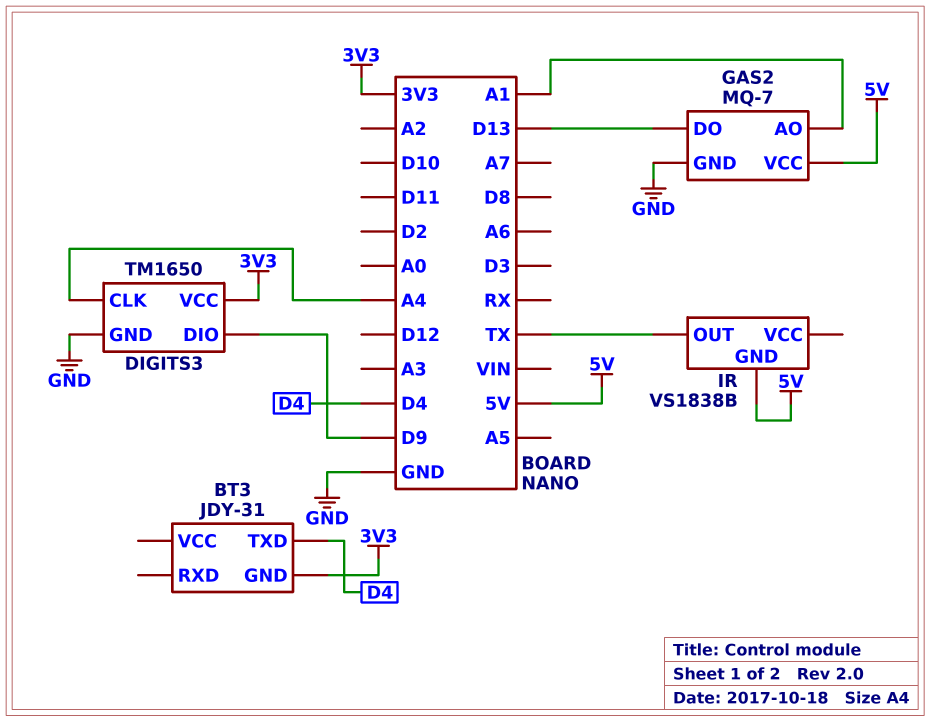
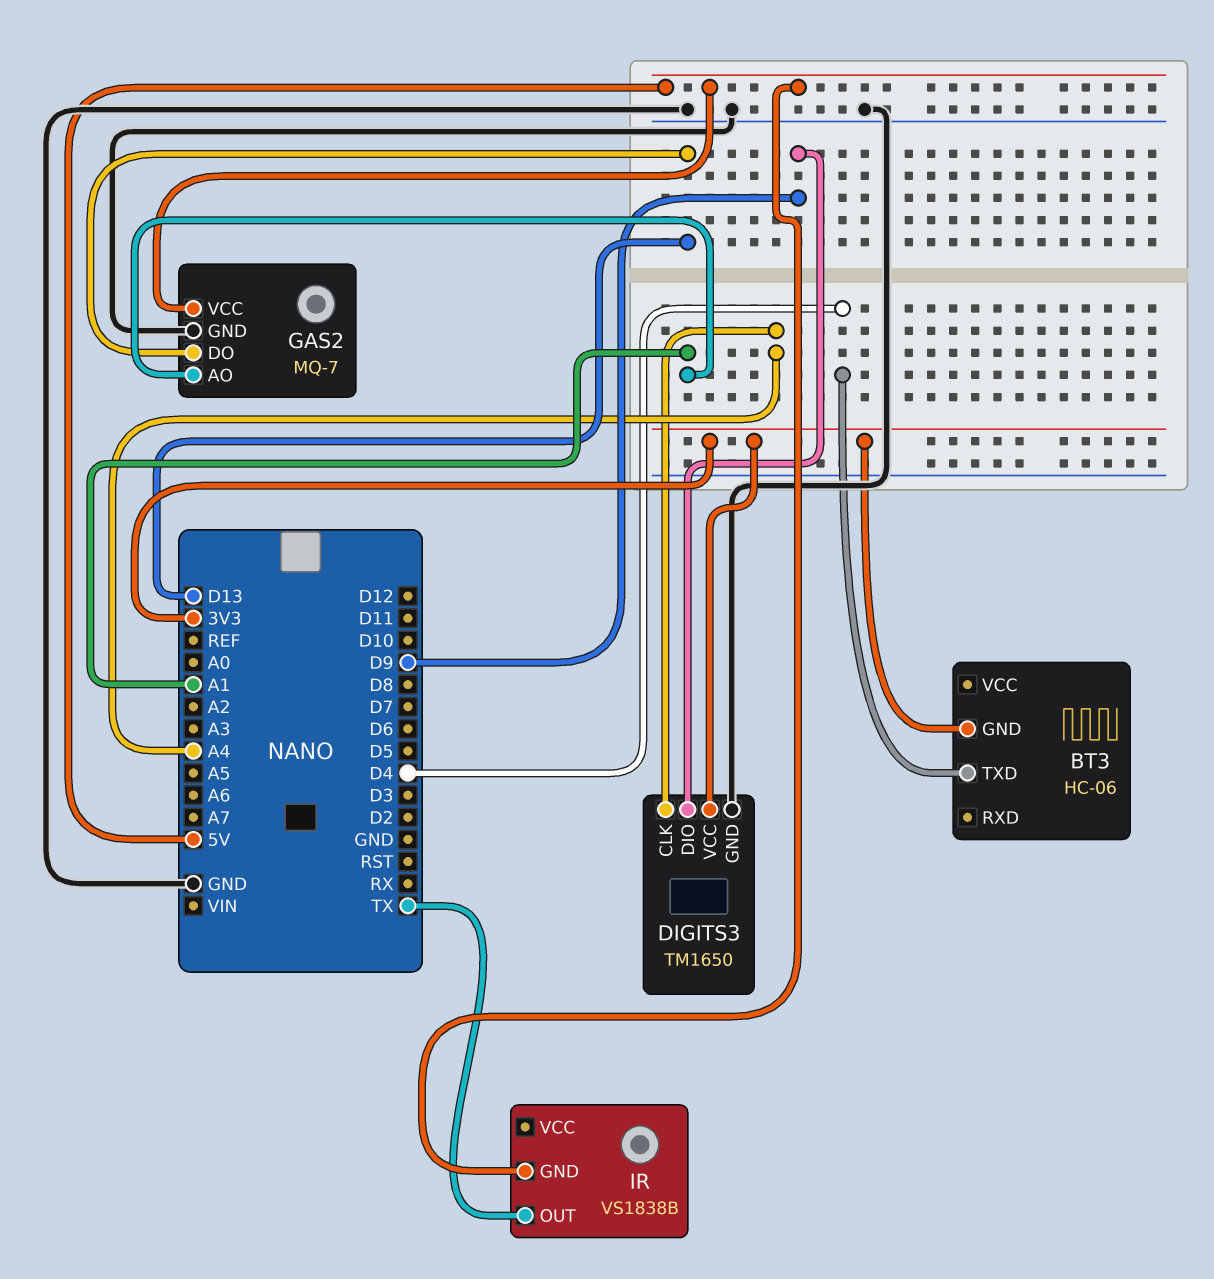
BT3: JDY-31 -> HC-06

